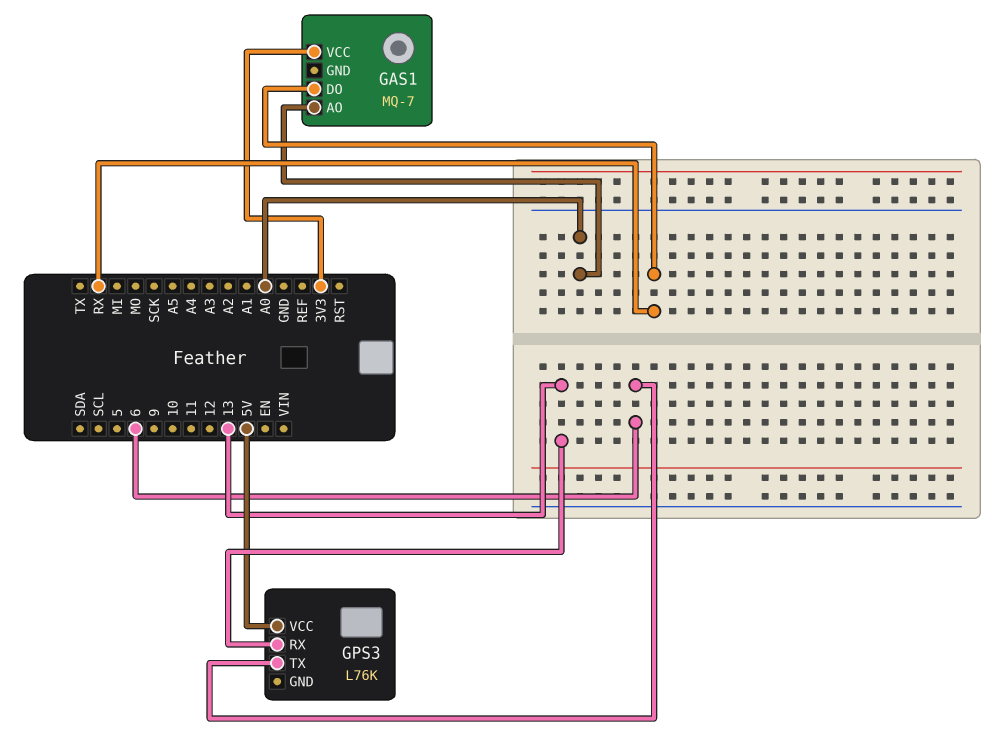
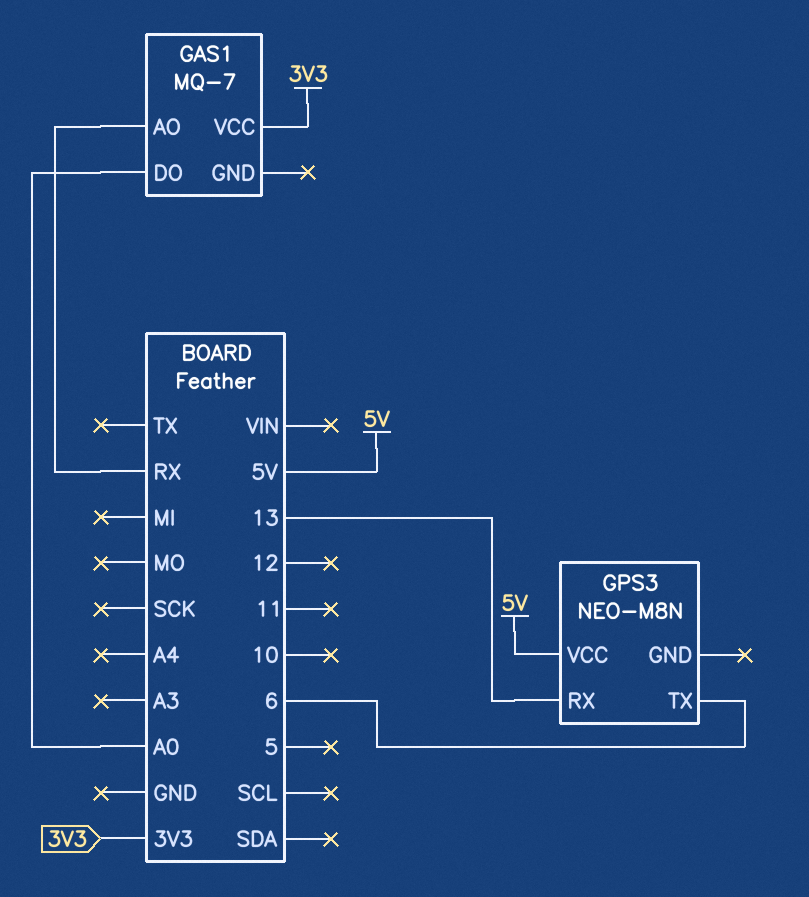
GAS1 pin AO: A0 -> RX
GAS1 pin DO: RX -> A0
GPS3: L76K -> NEO-M8N

